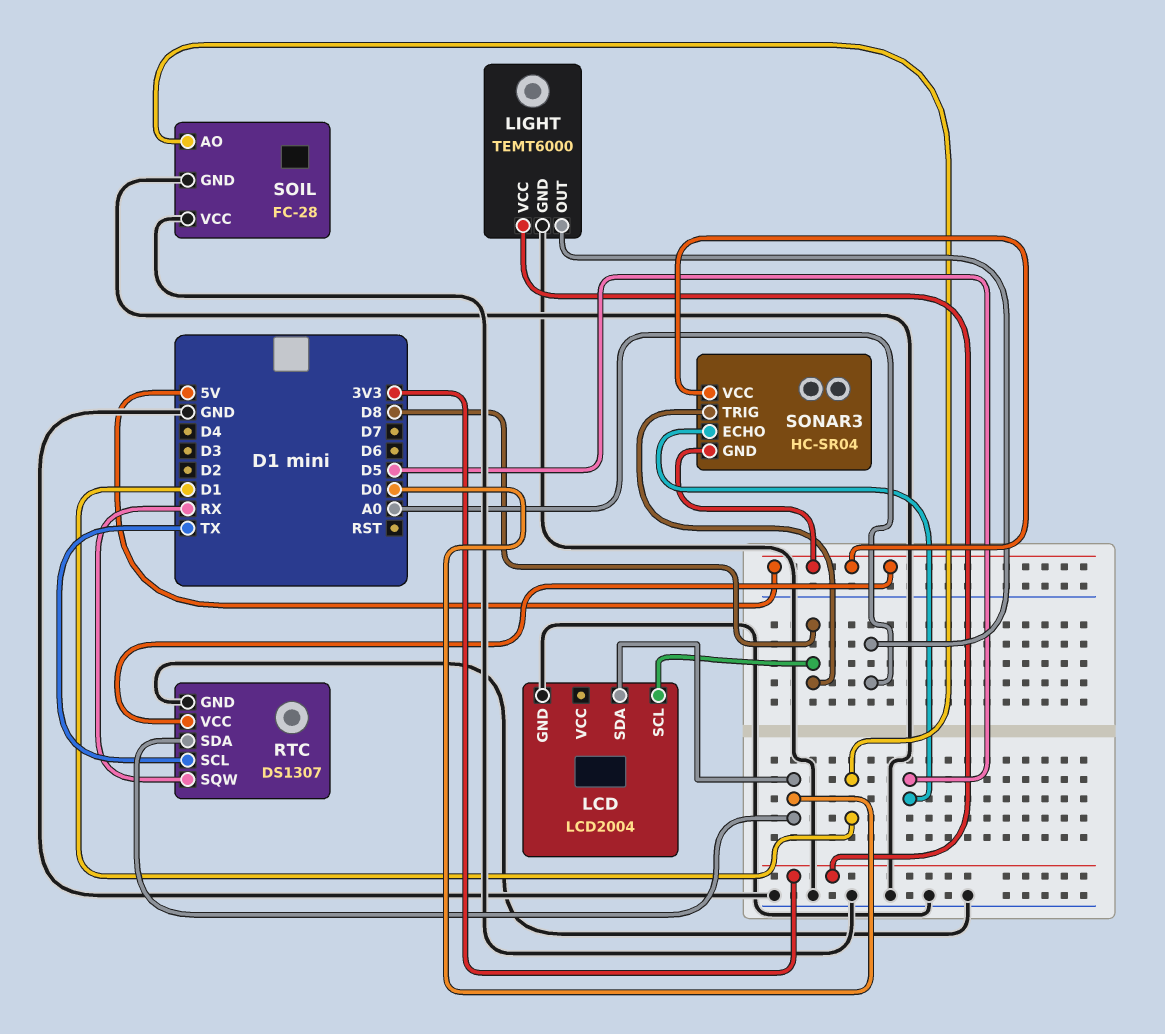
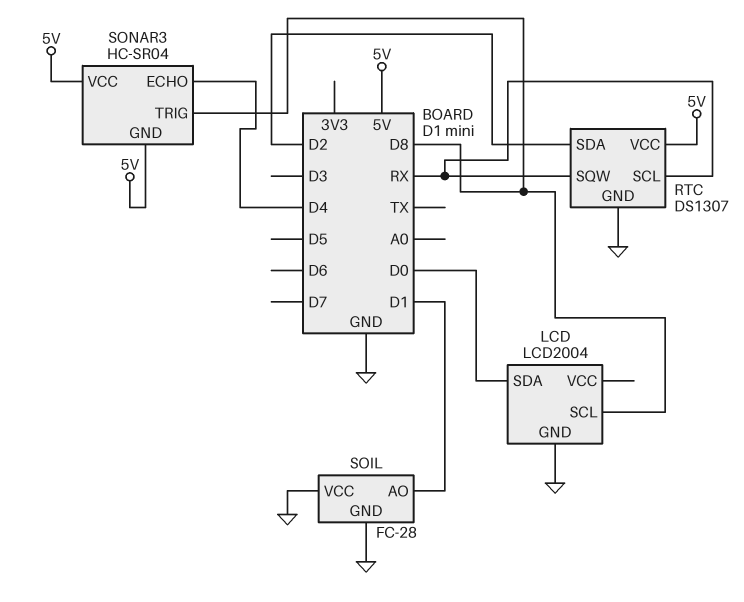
LIGHT: TEMT6000 -> none
LIGHT pin GND: GND -> none
LIGHT pin OUT: A0 -> none
LIGHT pin VCC: 3V3 -> none
RTC pin SCL: TX -> RX
RTC pin SDA: D0 -> D2
SONAR3 pin ECHO: D5 -> D4

